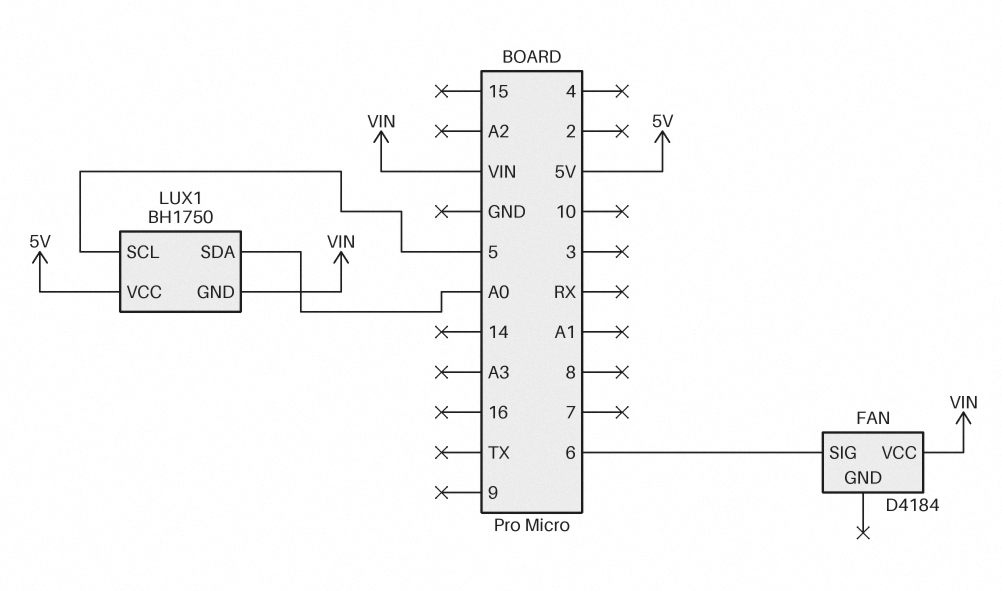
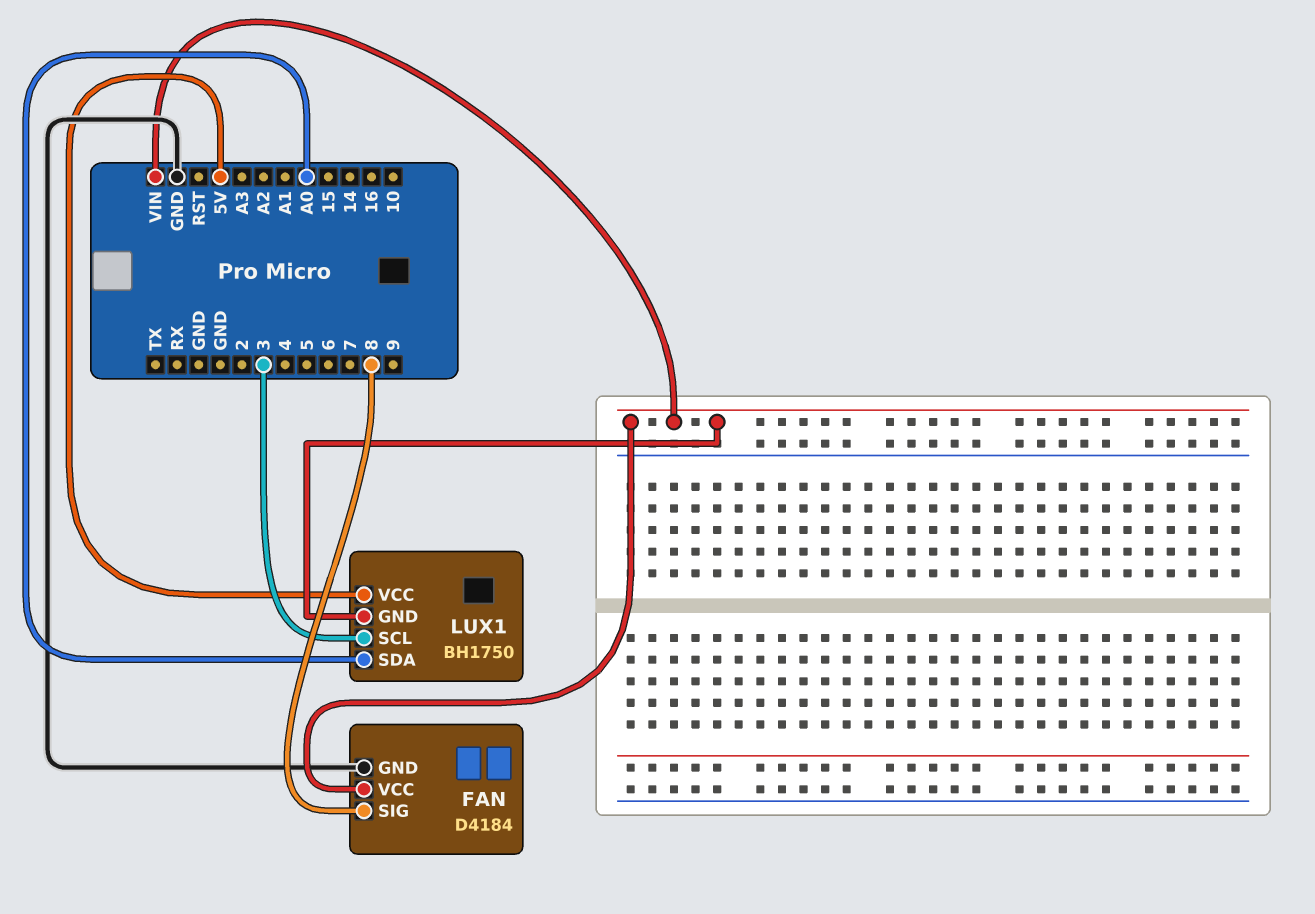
FAN pin GND: none -> GND
FAN pin SIG: 6 -> 8
LUX1 pin SCL: 5 -> 3

